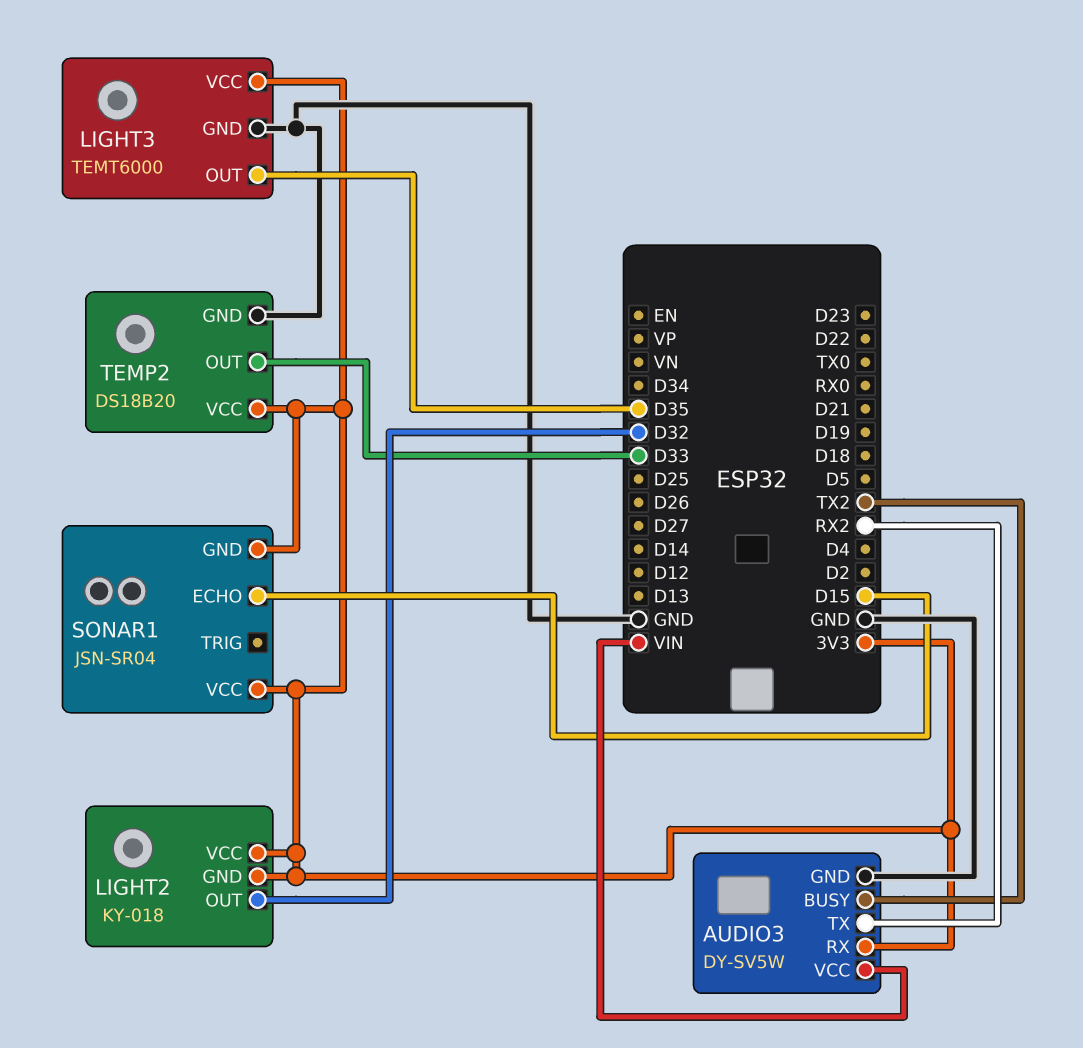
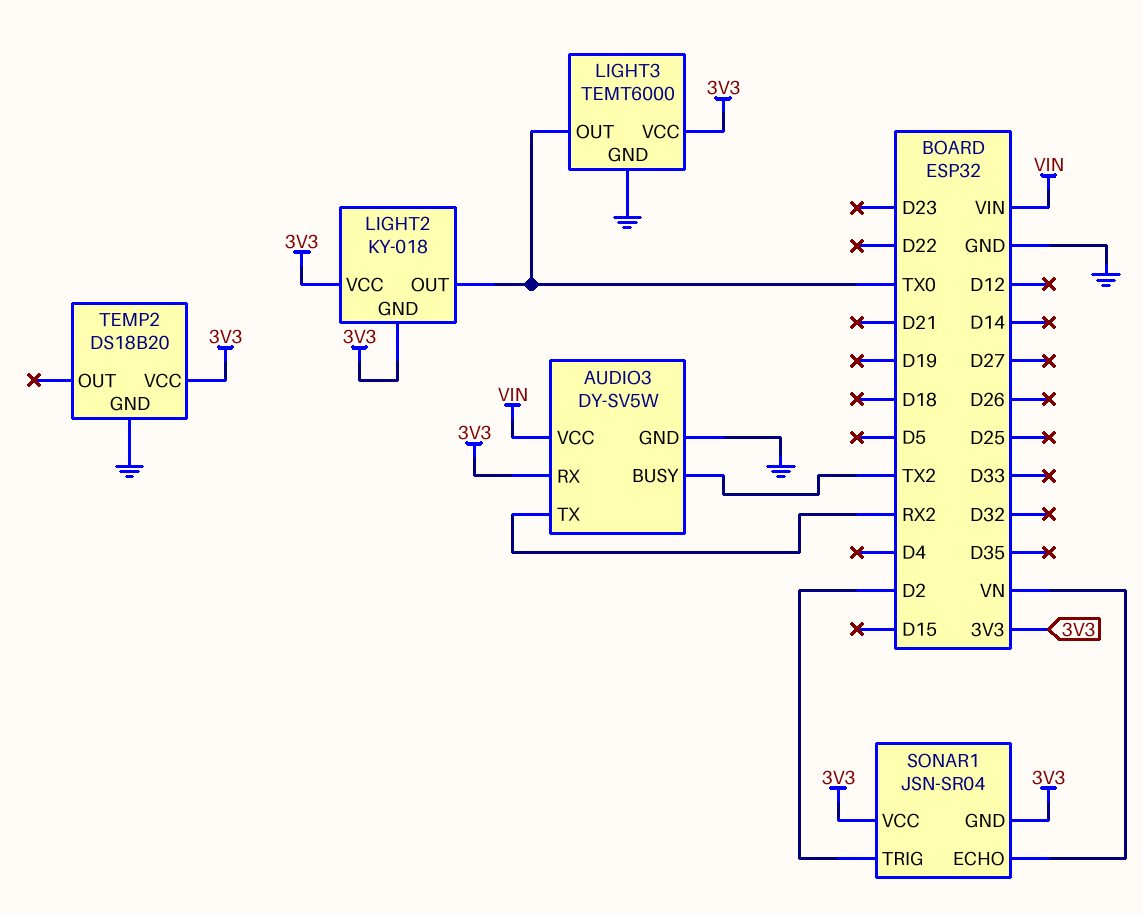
LIGHT2 pin OUT: D32 -> TX0
LIGHT3 pin OUT: D35 -> TX0
SONAR1 pin ECHO: D15 -> VN
SONAR1 pin TRIG: none -> D2
TEMP2 pin OUT: D33 -> none

